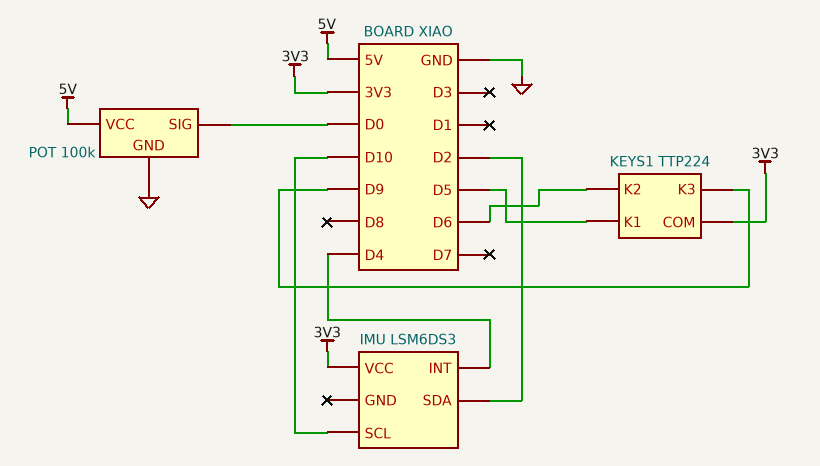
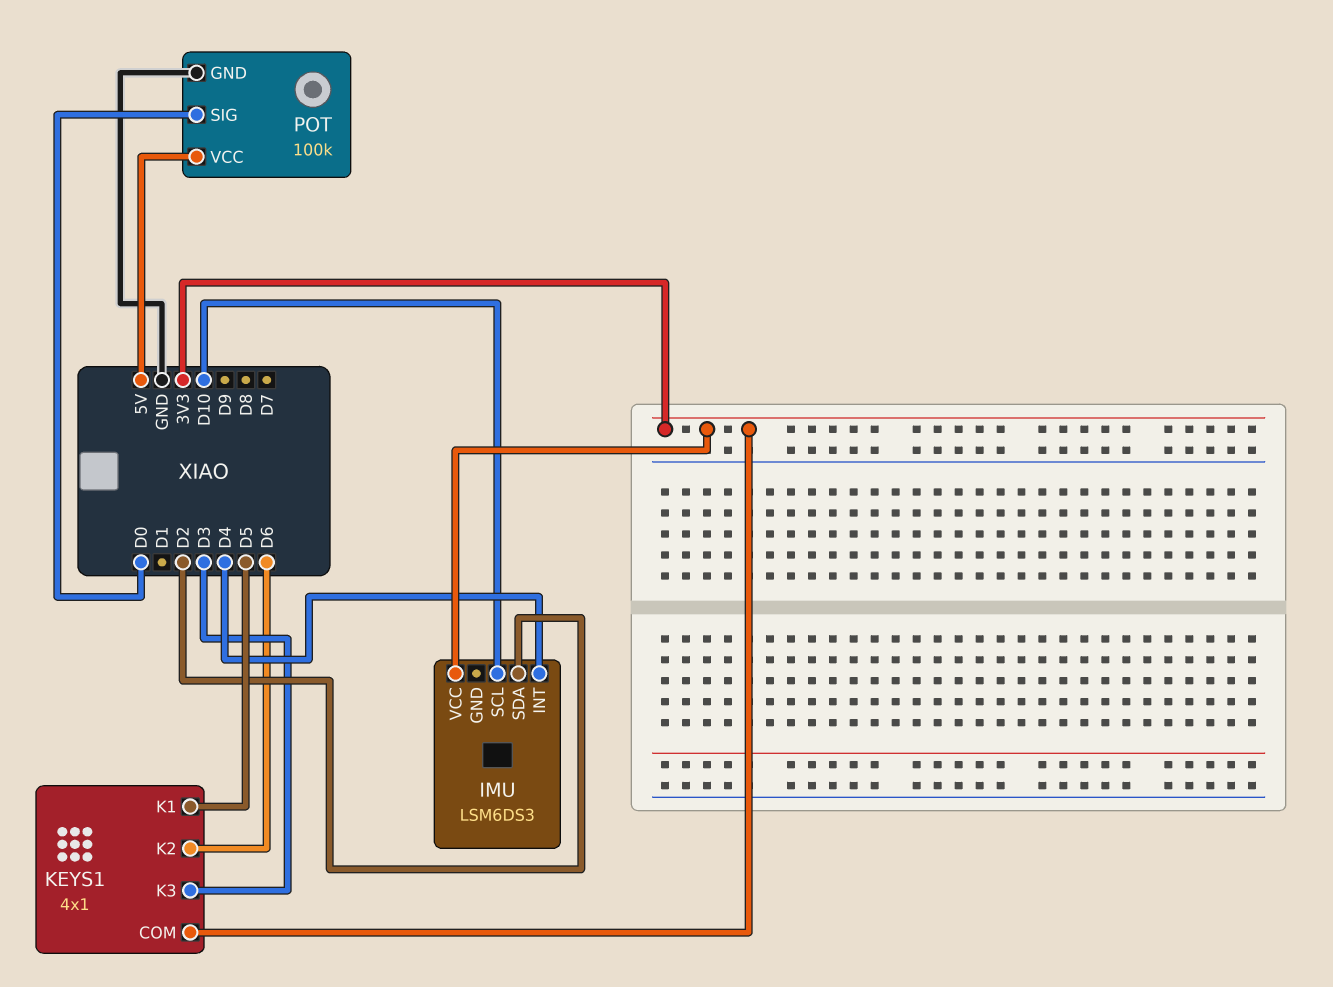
KEYS1: TTP224 -> 4x1
KEYS1 pin K3: D9 -> D3

